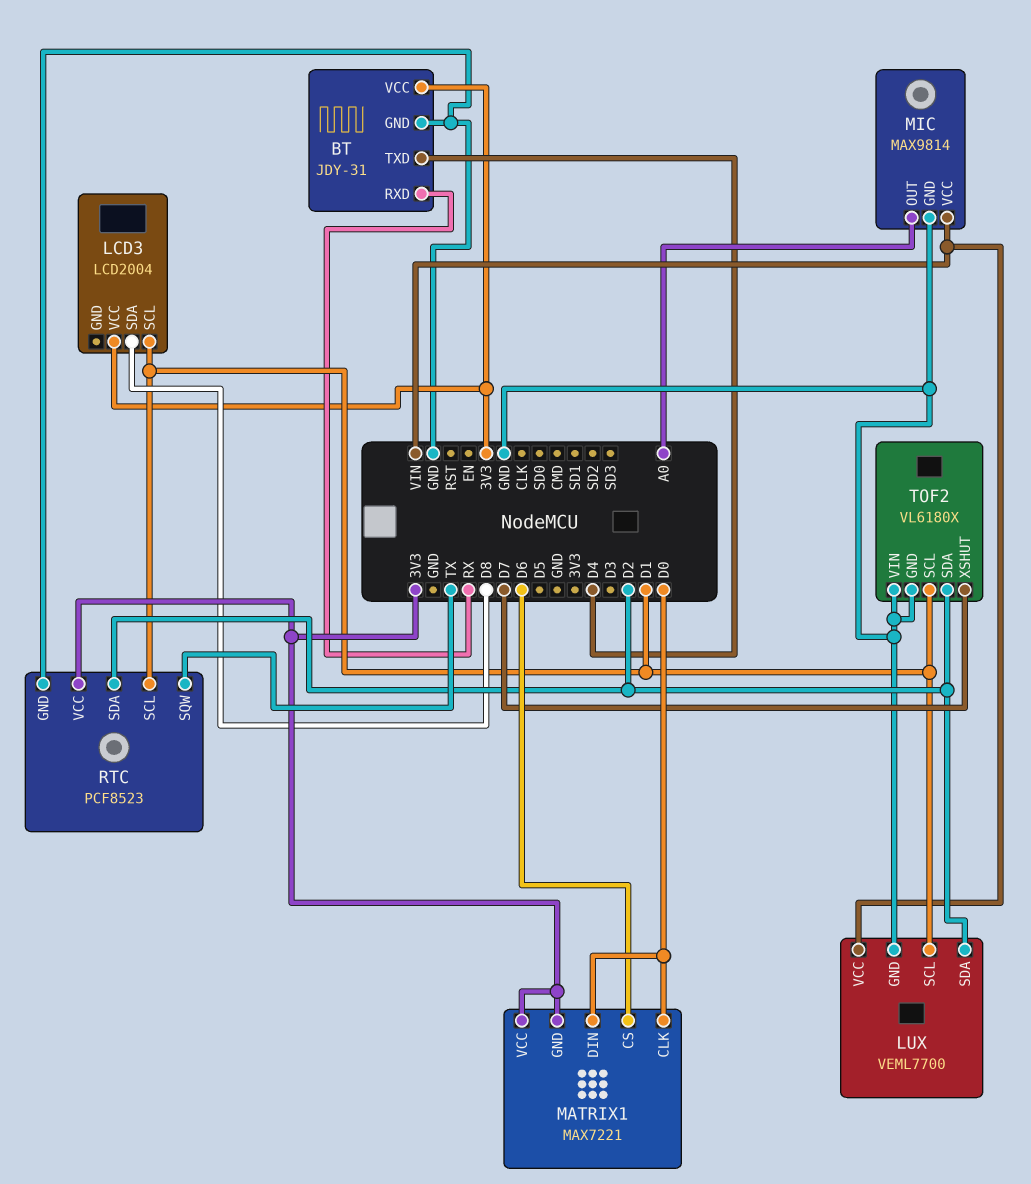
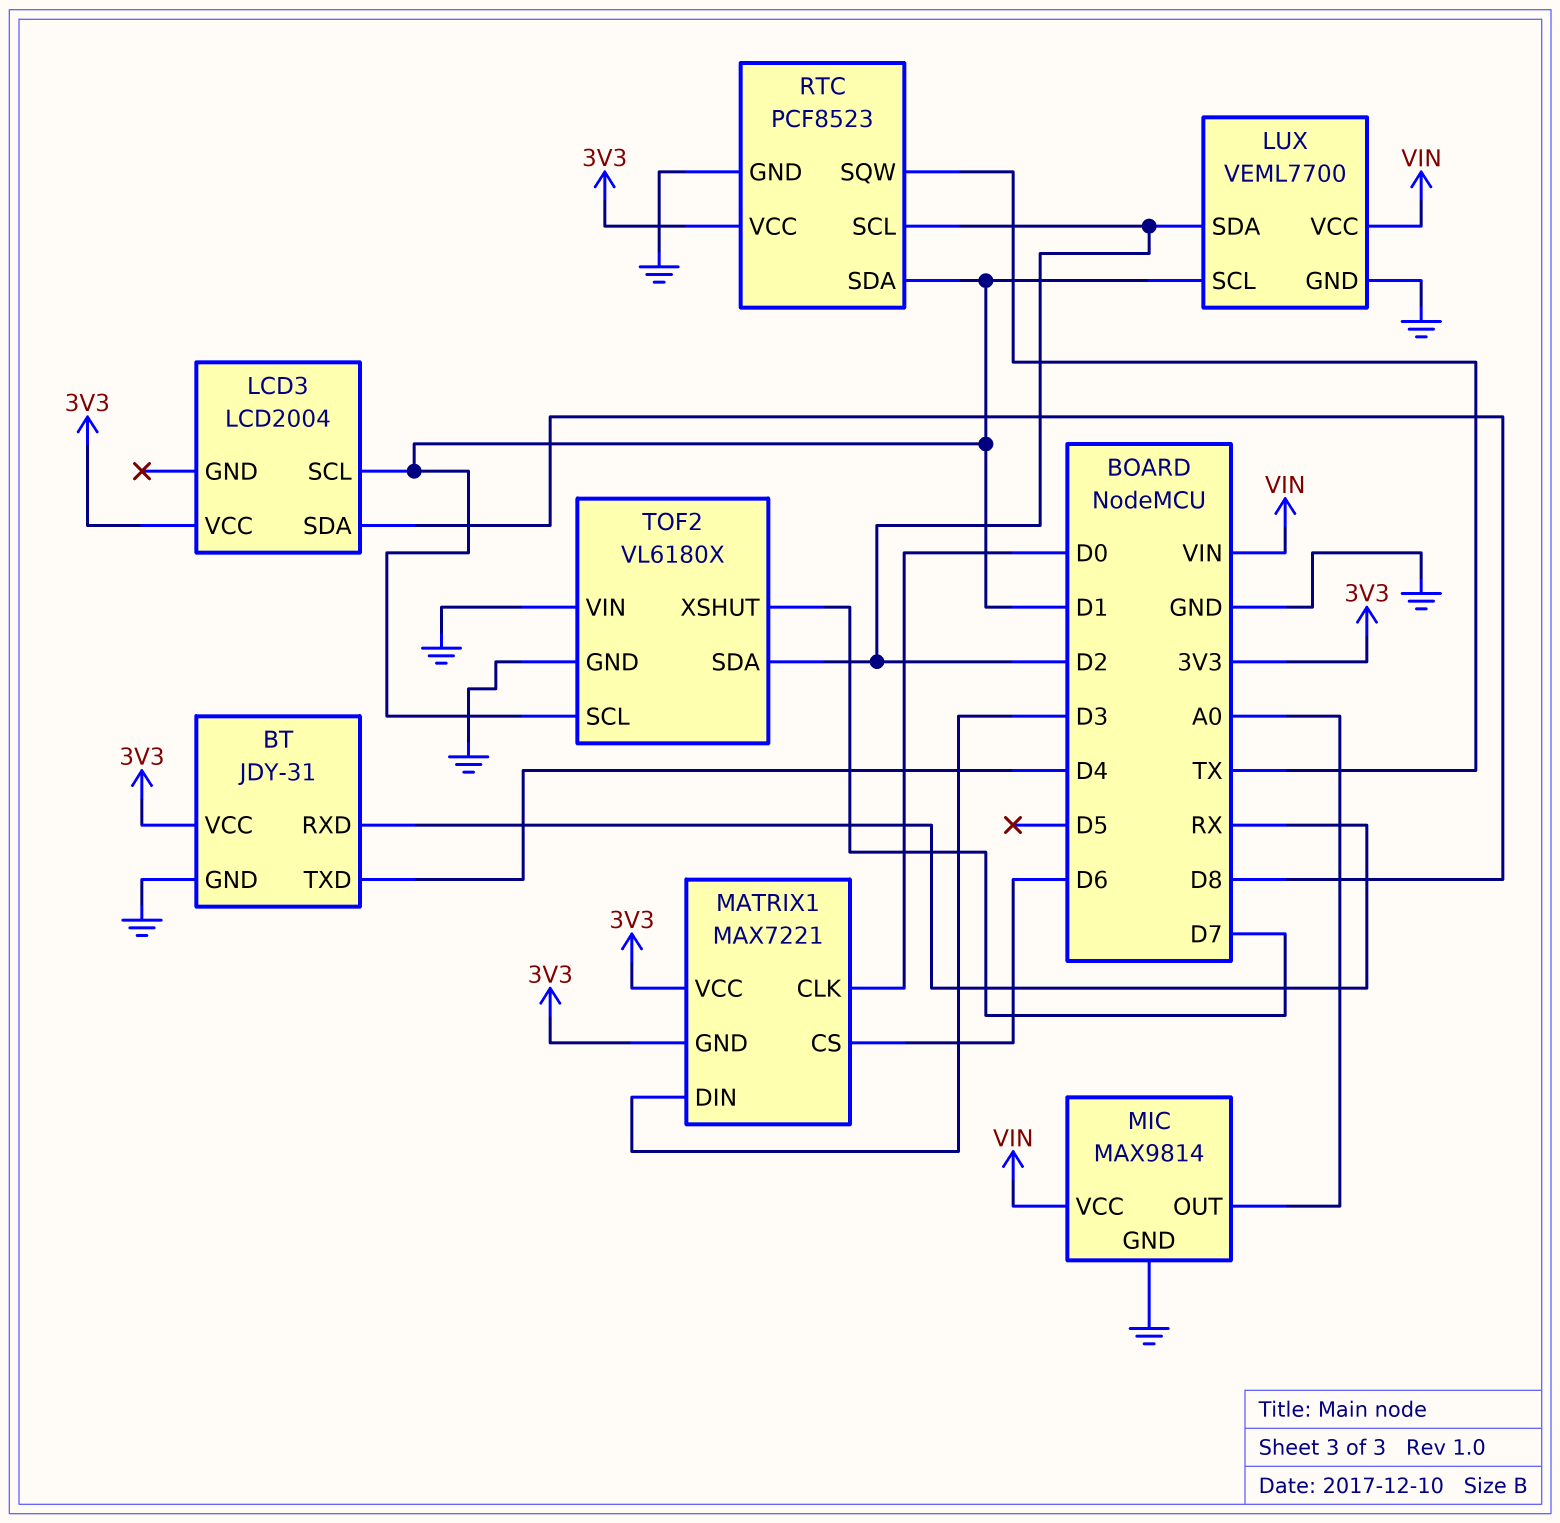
MATRIX1 pin DIN: D0 -> D3
RTC pin SCL: D1 -> D2
RTC pin SDA: D2 -> D1

